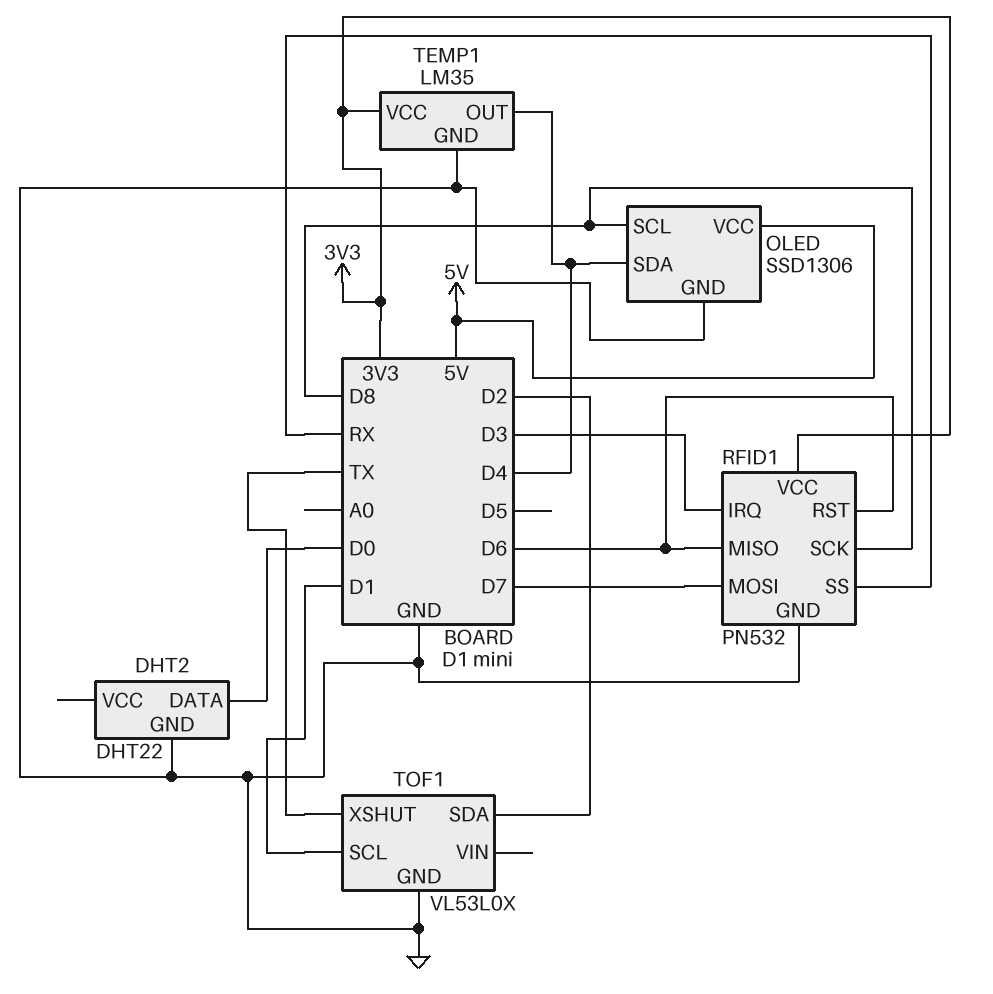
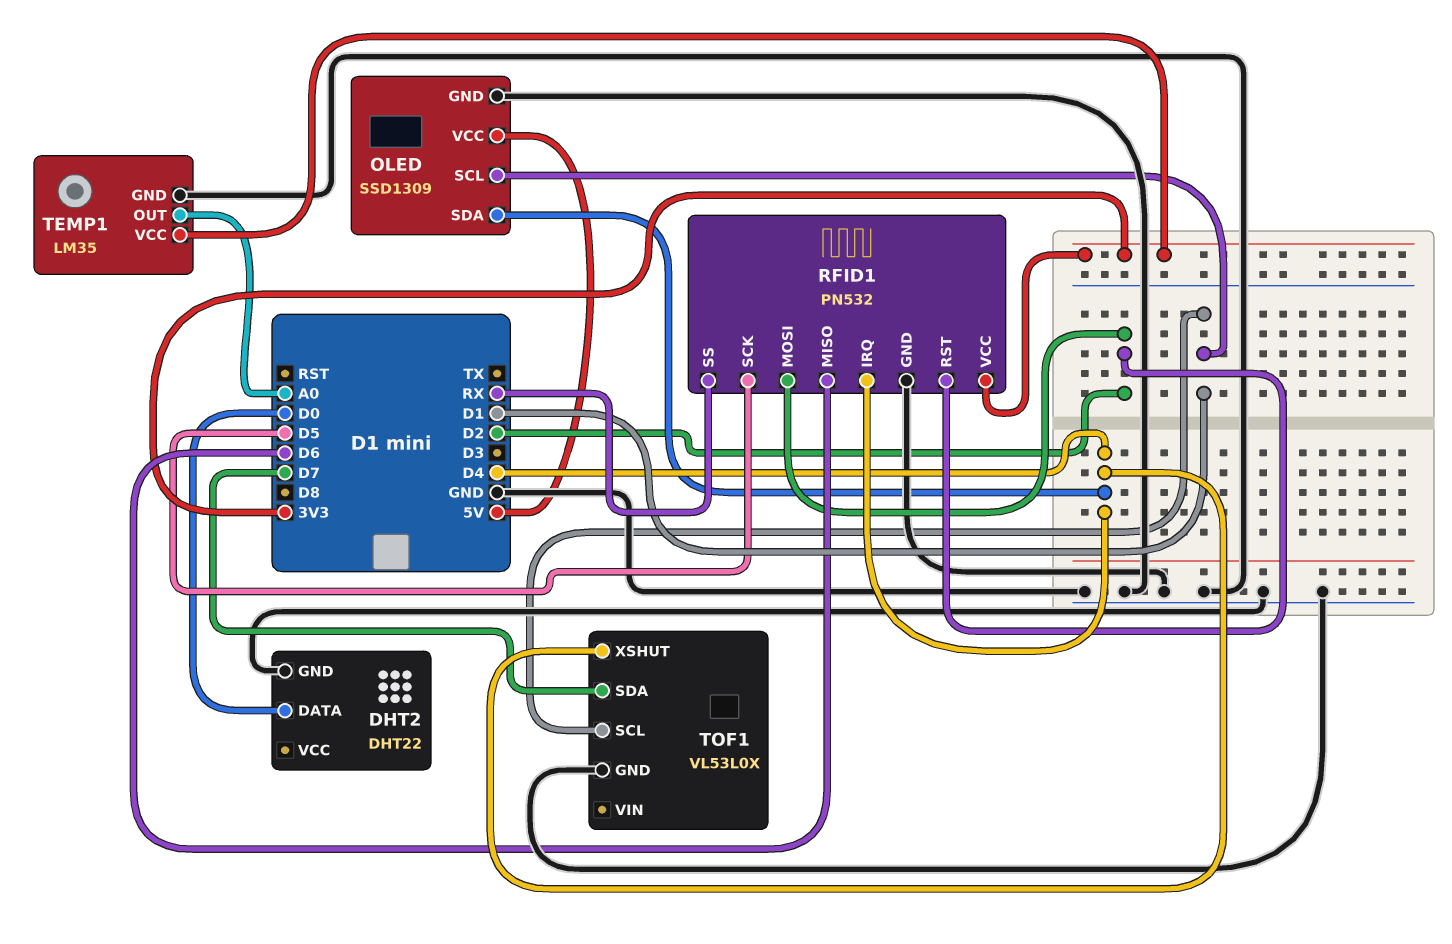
OLED: SSD1306 -> SSD1309
OLED pin SCL: D8 -> D1
RFID1 pin IRQ: D3 -> D4
RFID1 pin MOSI: D7 -> D2
RFID1 pin RST: D6 -> D2
RFID1 pin SCK: D8 -> D5
TEMP1 pin OUT: D4 -> A0
TOF1 pin SDA: D2 -> D7
TOF1 pin XSHUT: TX -> D4

